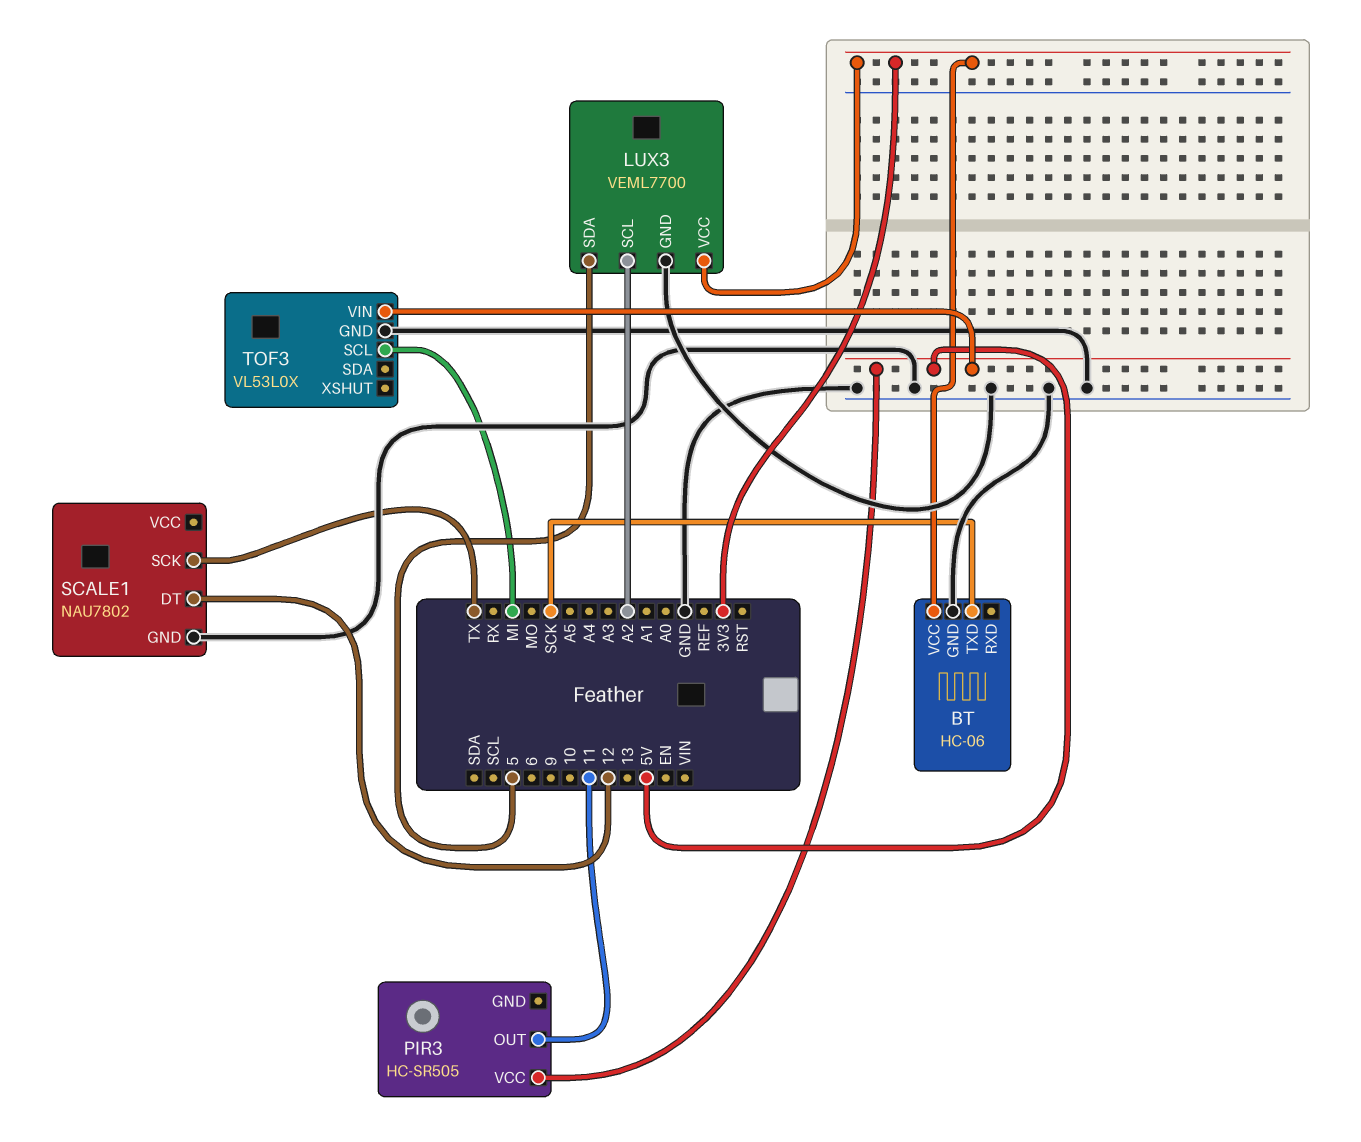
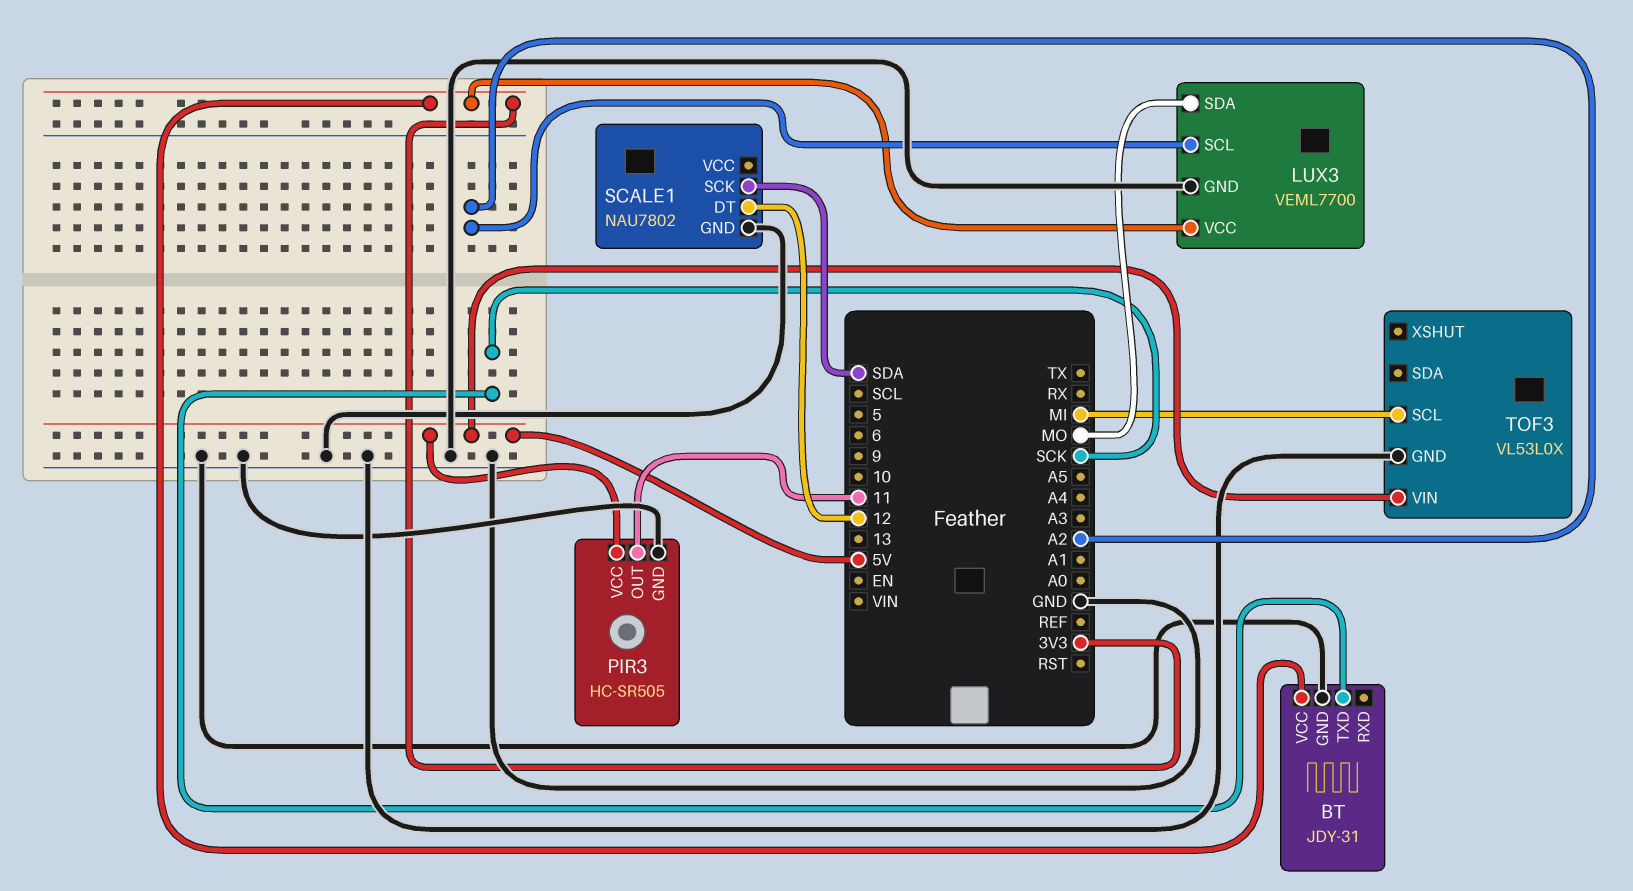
BT: HC-06 -> JDY-31
LUX3 pin SDA: 5 -> MO
PIR3 pin GND: none -> GND
SCALE1 pin SCK: TX -> SDA

